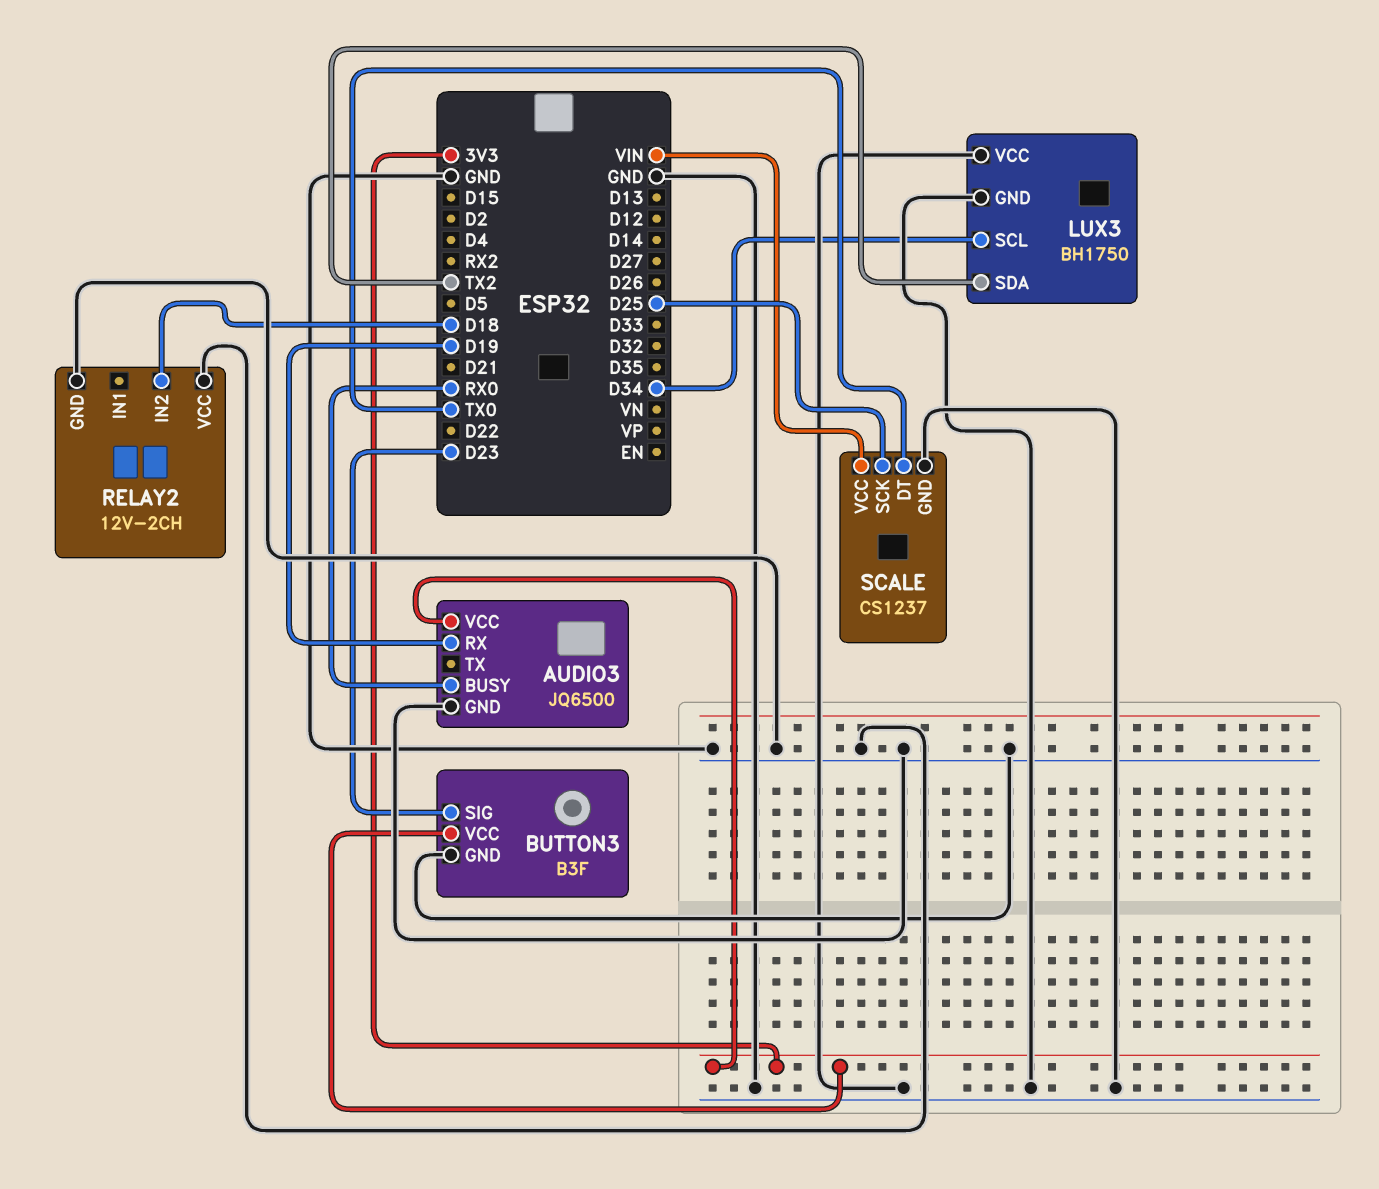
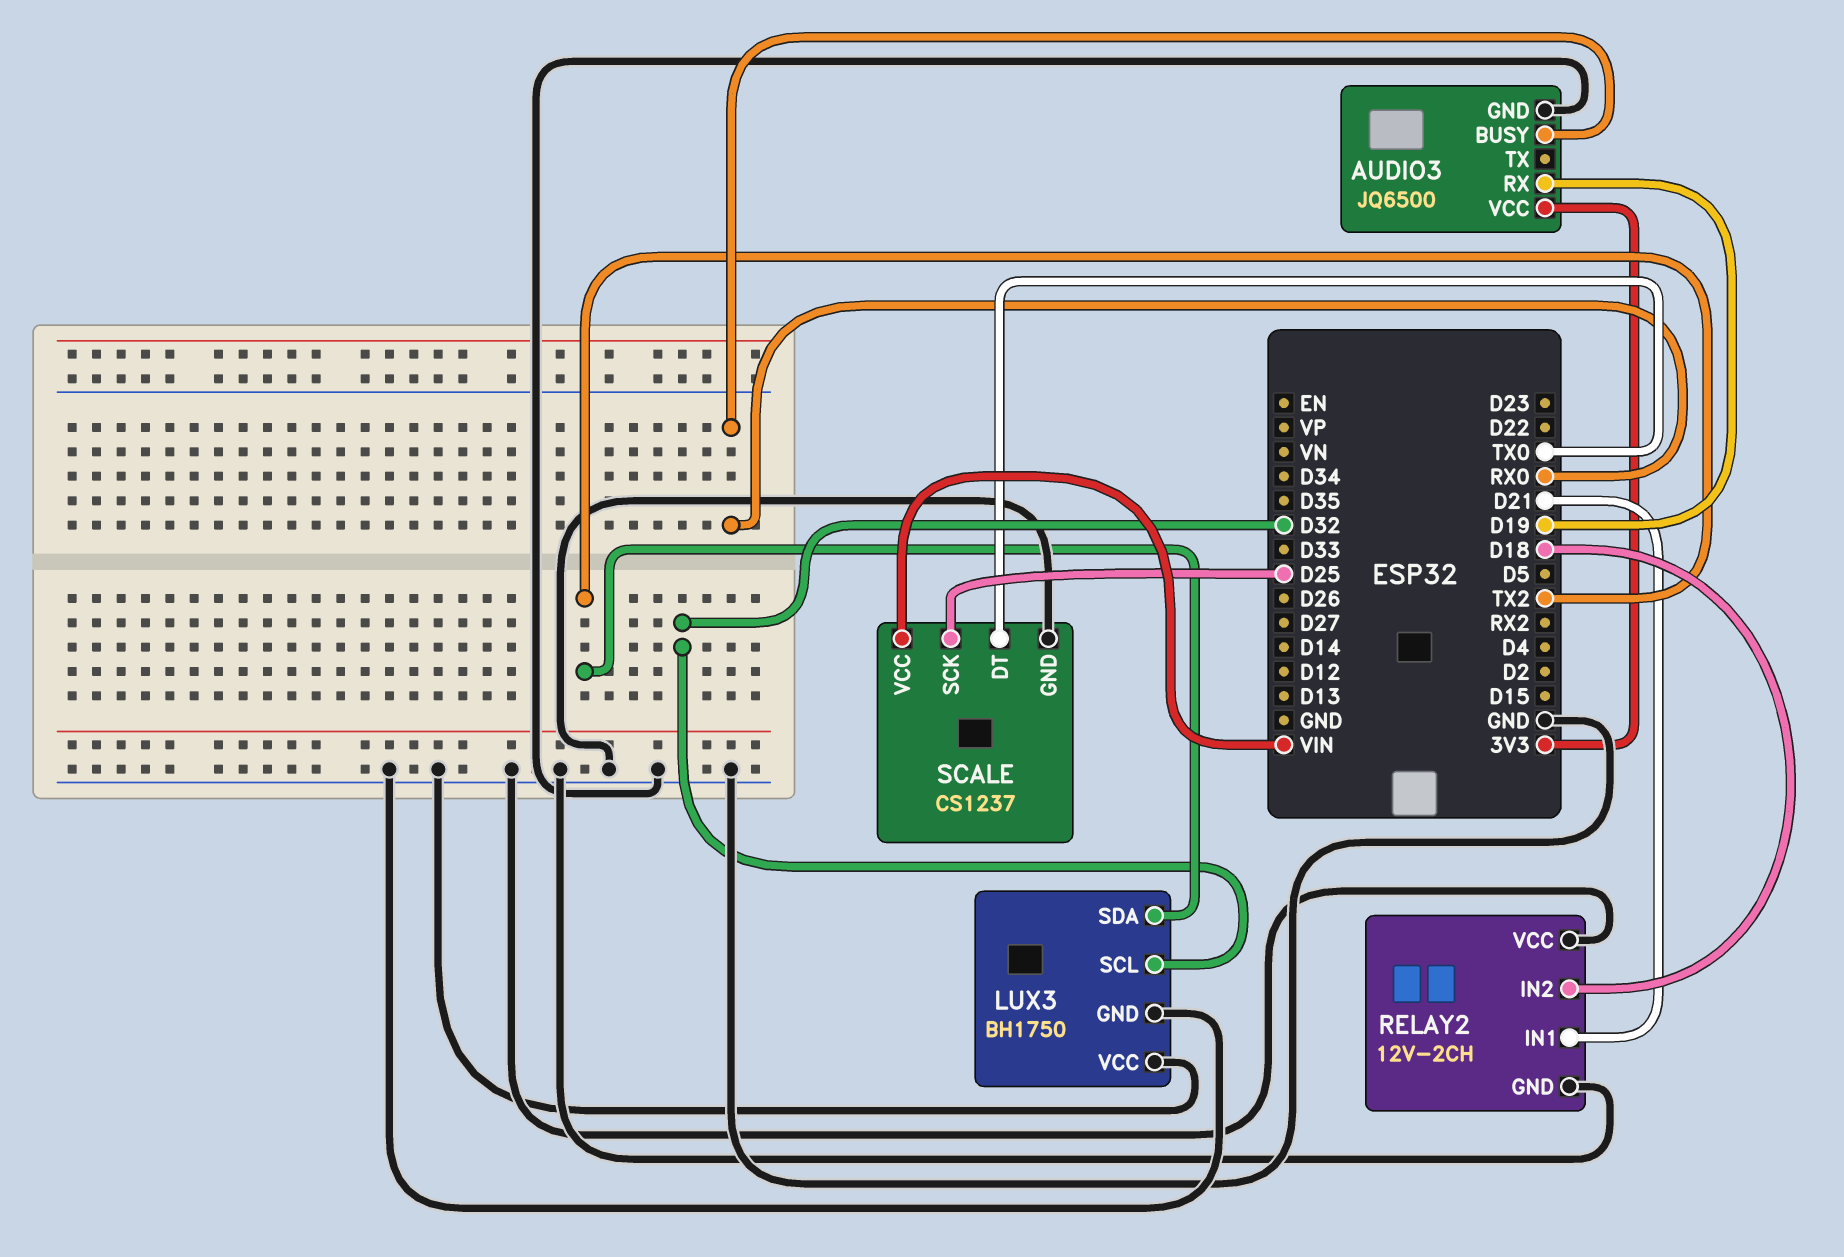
BUTTON3: B3F -> none
BUTTON3 pin GND: GND -> none
BUTTON3 pin SIG: D23 -> none
BUTTON3 pin VCC: 3V3 -> none
LUX3 pin SCL: D34 -> D32
RELAY2 pin IN1: none -> D21

